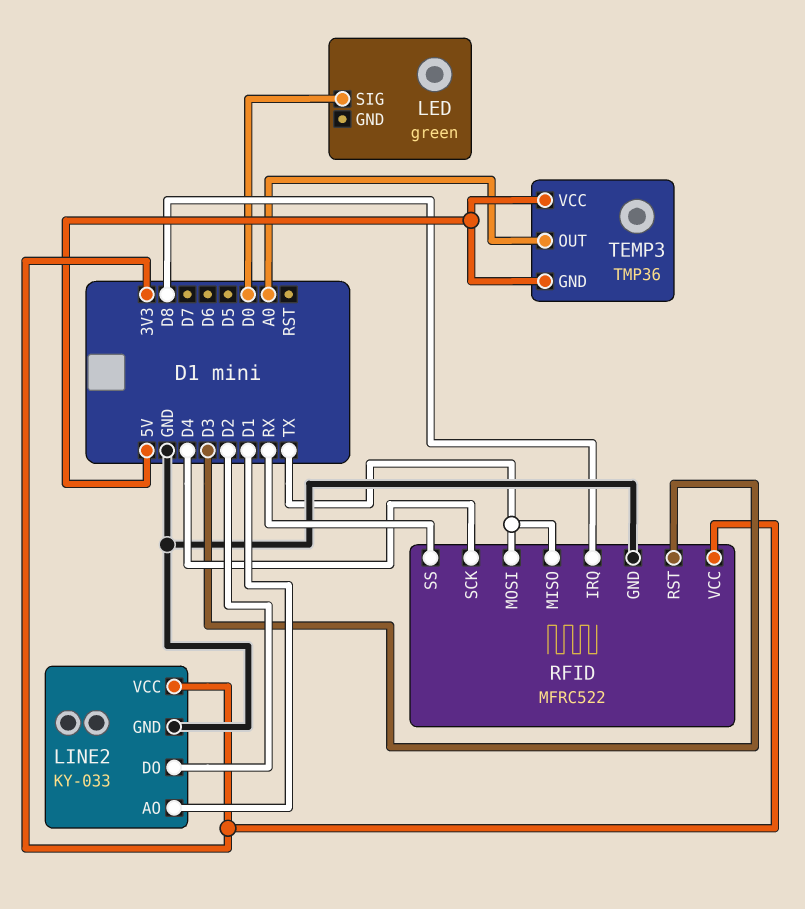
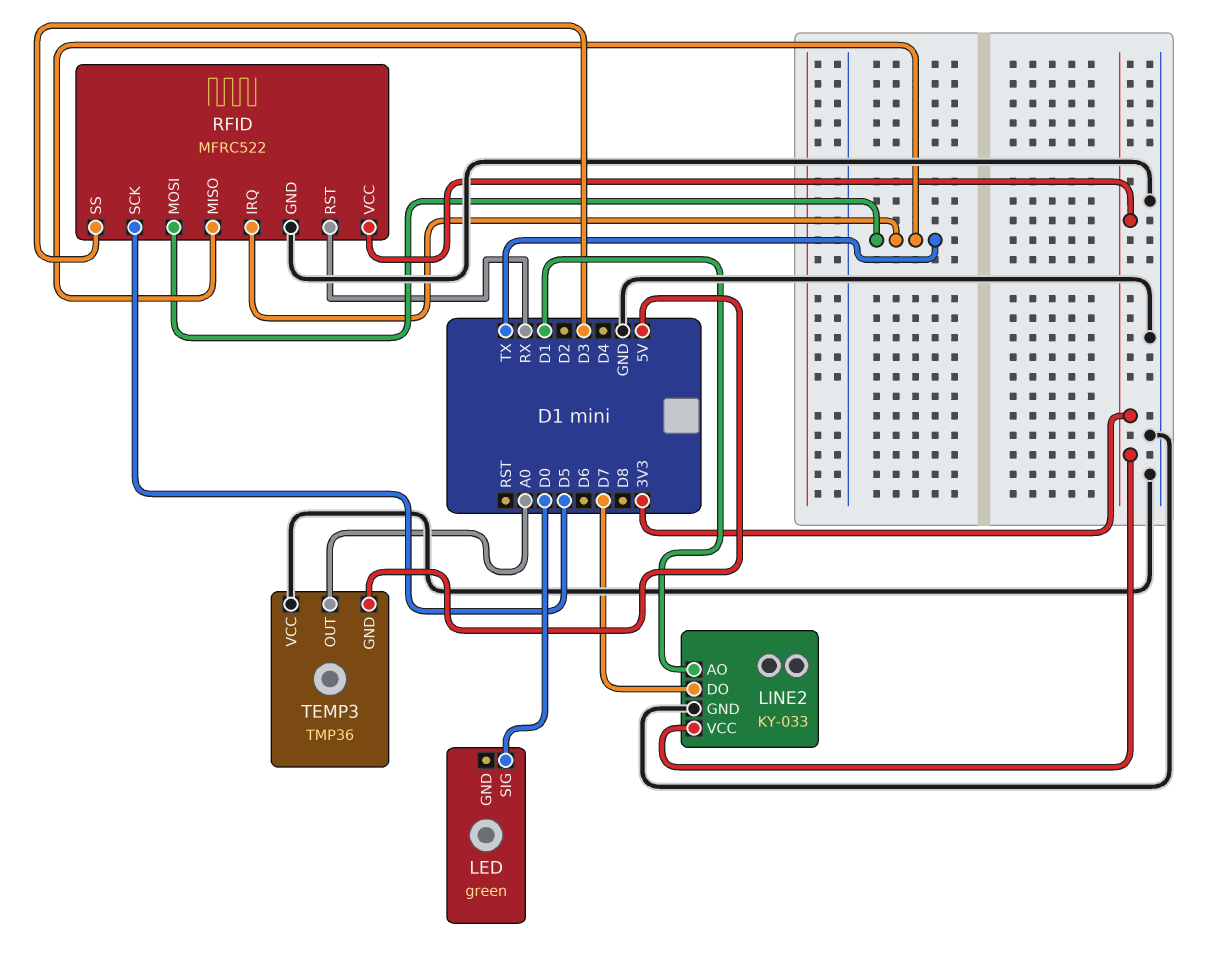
LINE2 pin DO: D2 -> D7
RFID pin IRQ: D8 -> TX
RFID pin RST: D3 -> RX
RFID pin SCK: D4 -> D5
RFID pin SS: RX -> D3
TEMP3 pin VCC: 5V -> GND

